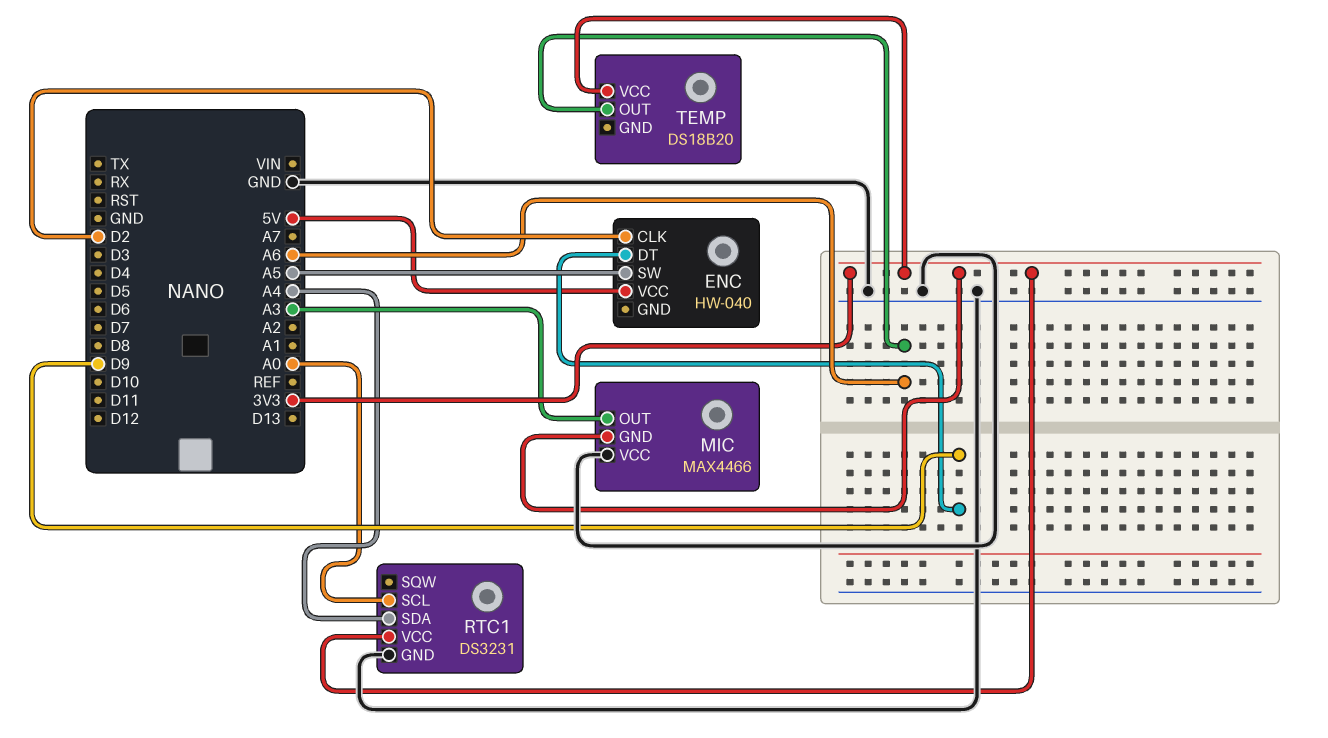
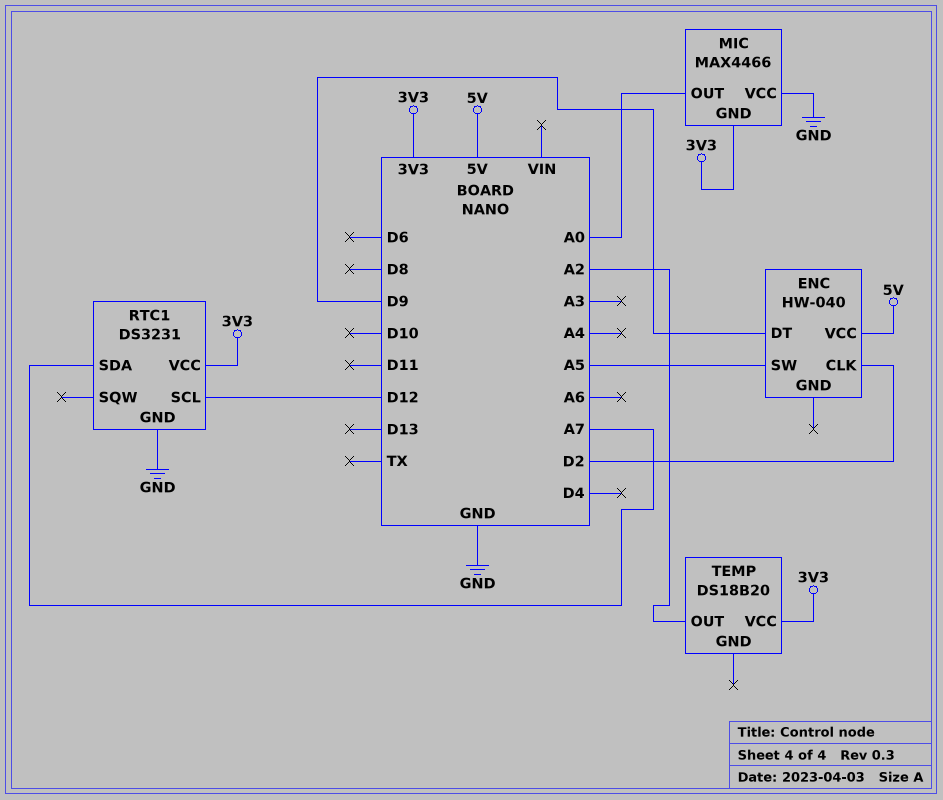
MIC pin OUT: A3 -> A0
RTC1 pin SCL: A0 -> D12
RTC1 pin SDA: A4 -> A7
TEMP pin OUT: A6 -> A2

